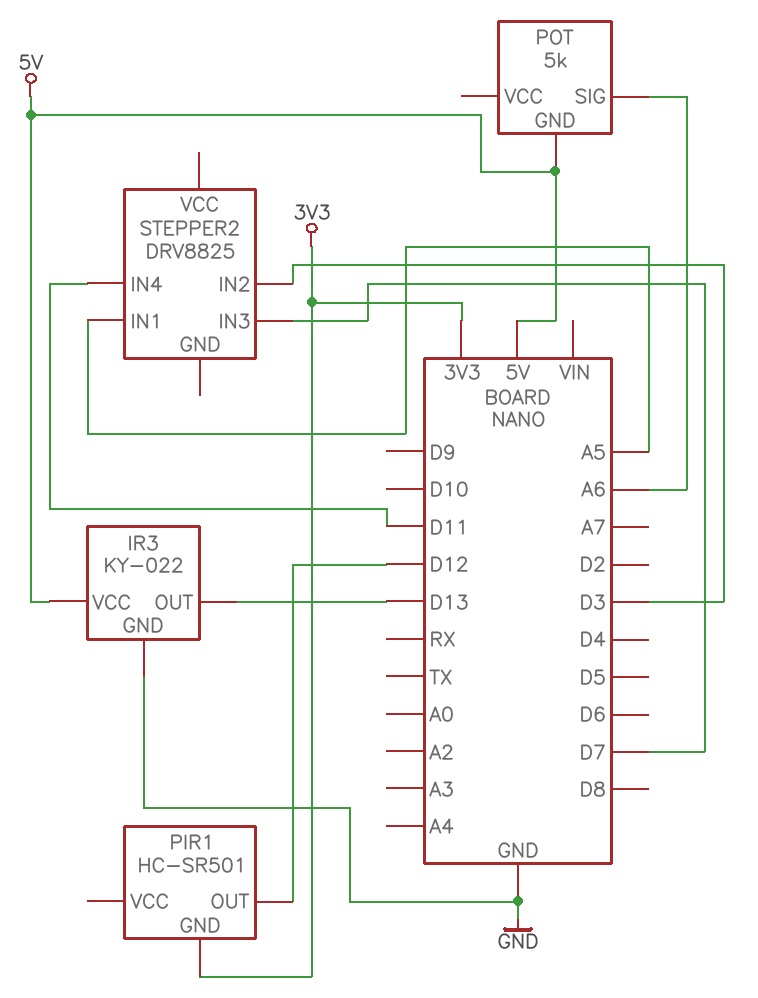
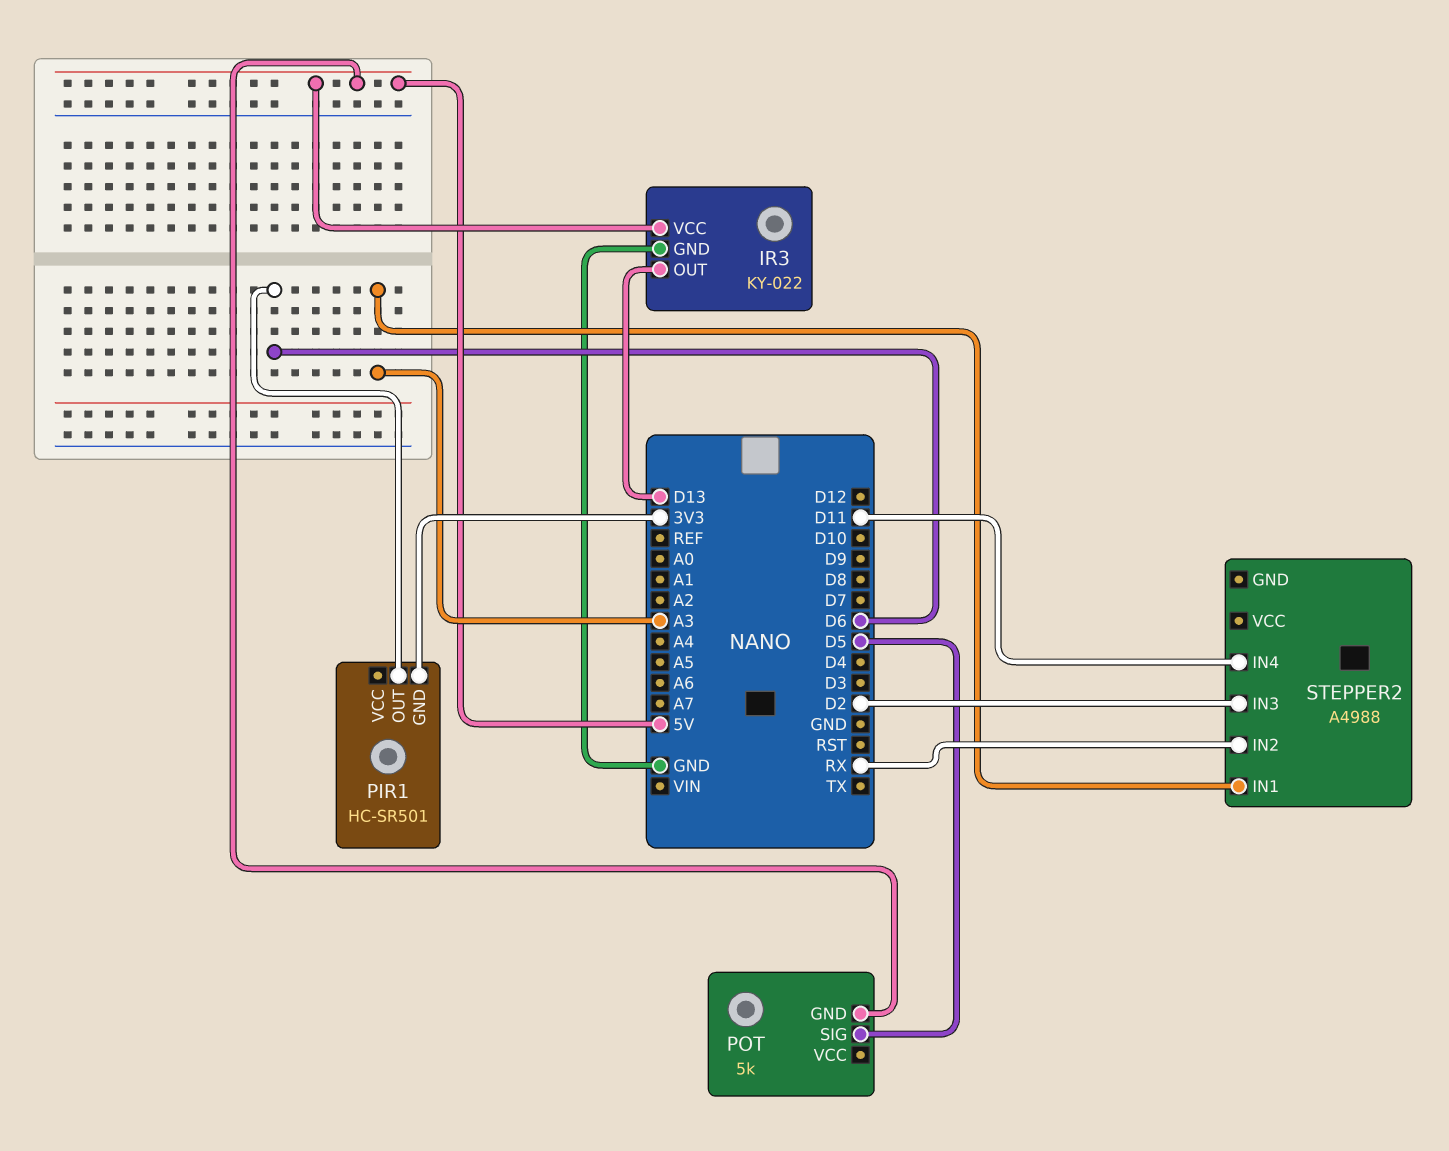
PIR1 pin OUT: D12 -> D6
POT pin SIG: A6 -> D5
STEPPER2: DRV8825 -> A4988
STEPPER2 pin IN1: A5 -> A3
STEPPER2 pin IN2: D3 -> RX
STEPPER2 pin IN3: D7 -> D2

